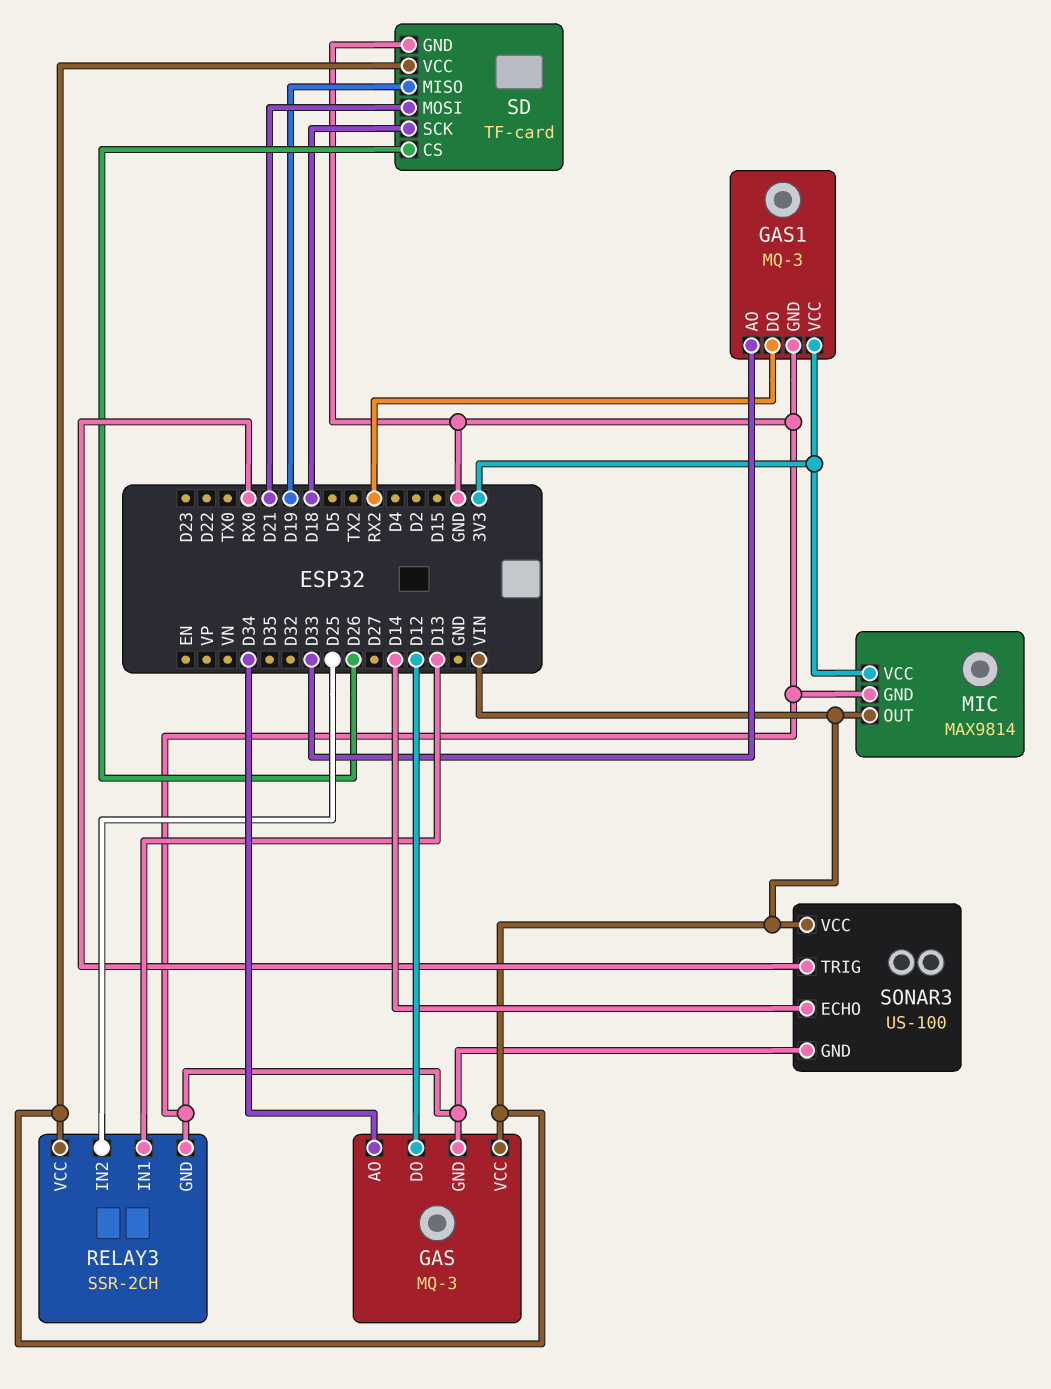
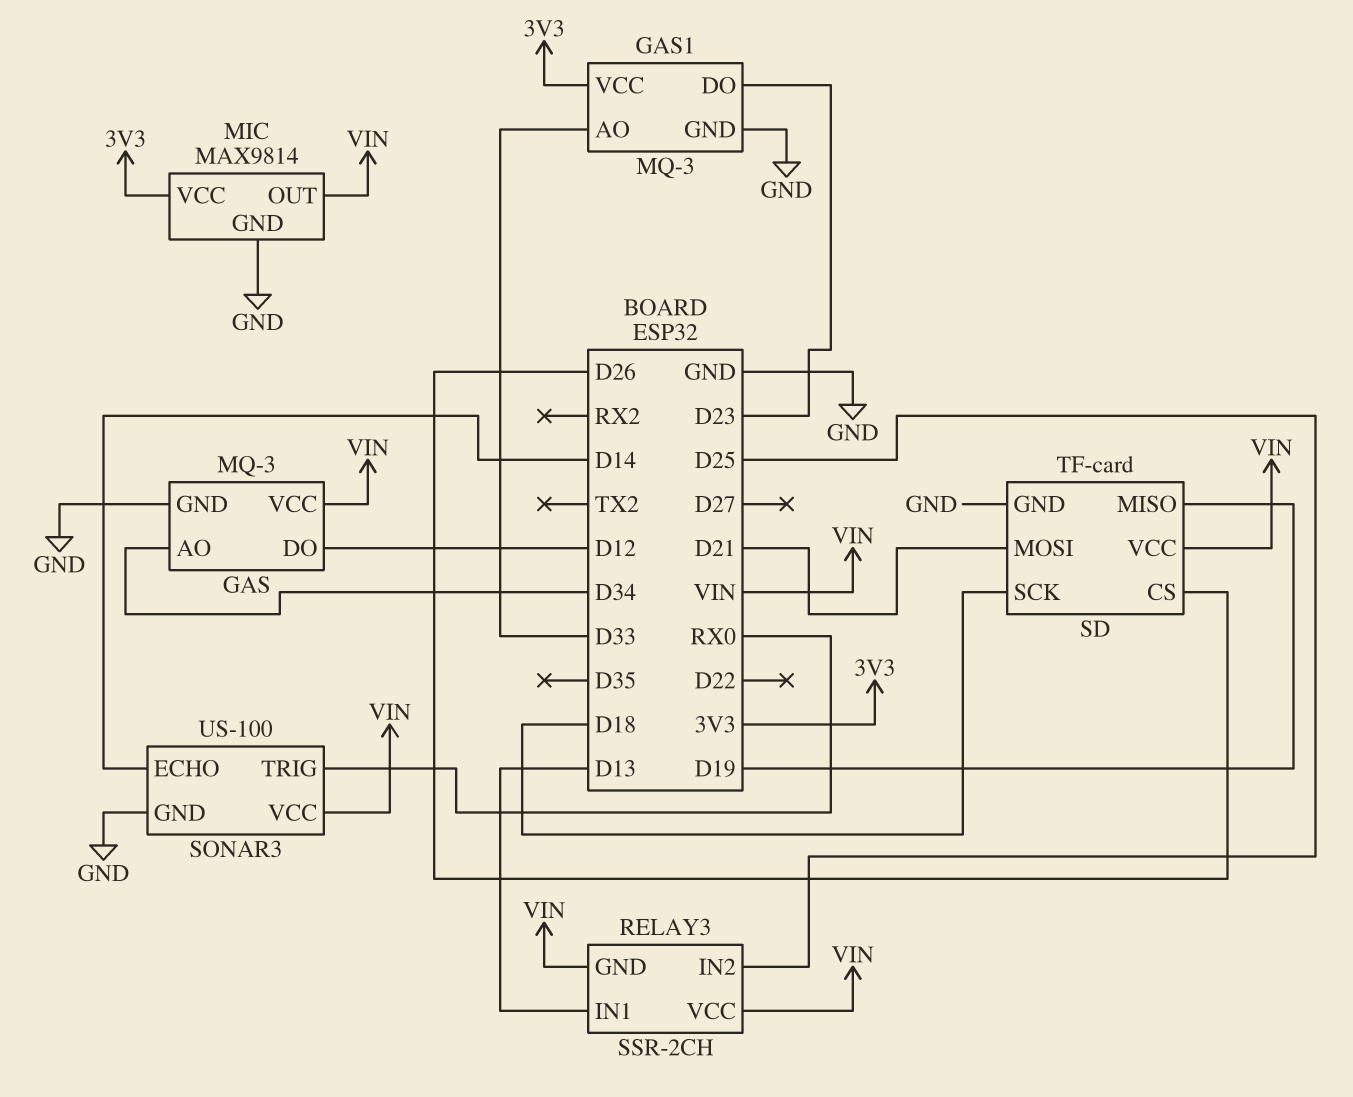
GAS1 pin DO: RX2 -> D23
RELAY3 pin GND: GND -> VIN

